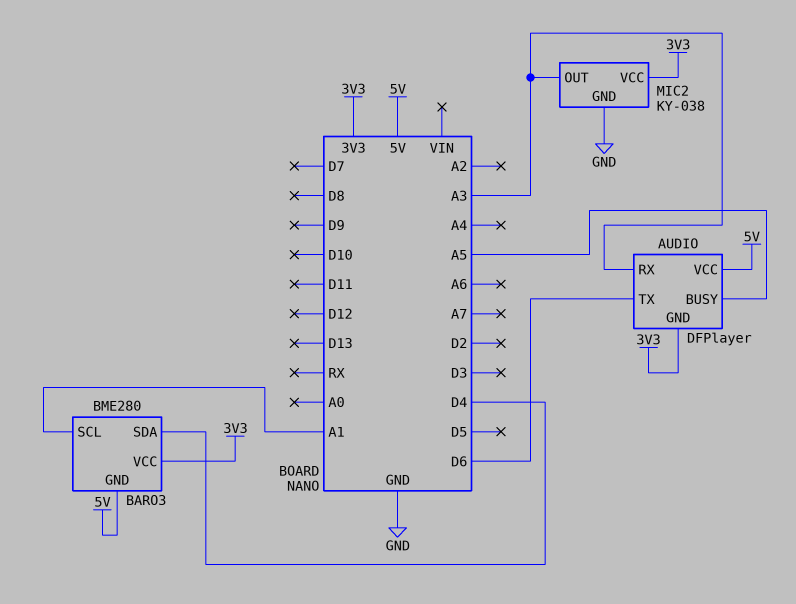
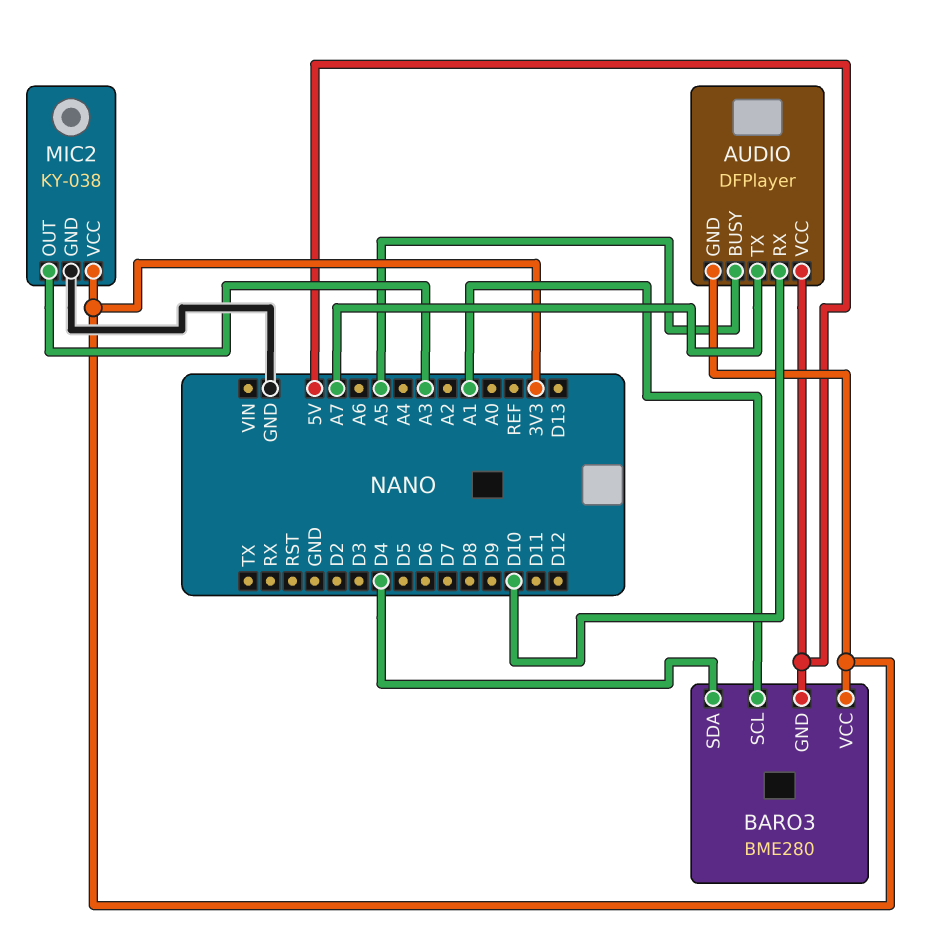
AUDIO pin RX: A3 -> D10
AUDIO pin TX: D6 -> A7

